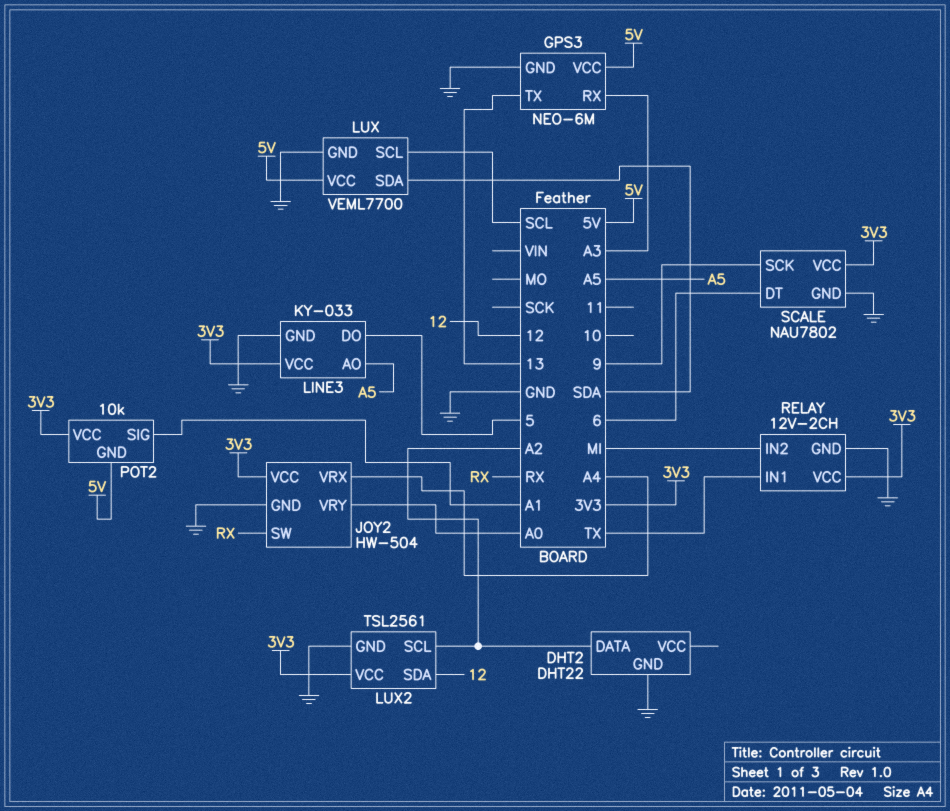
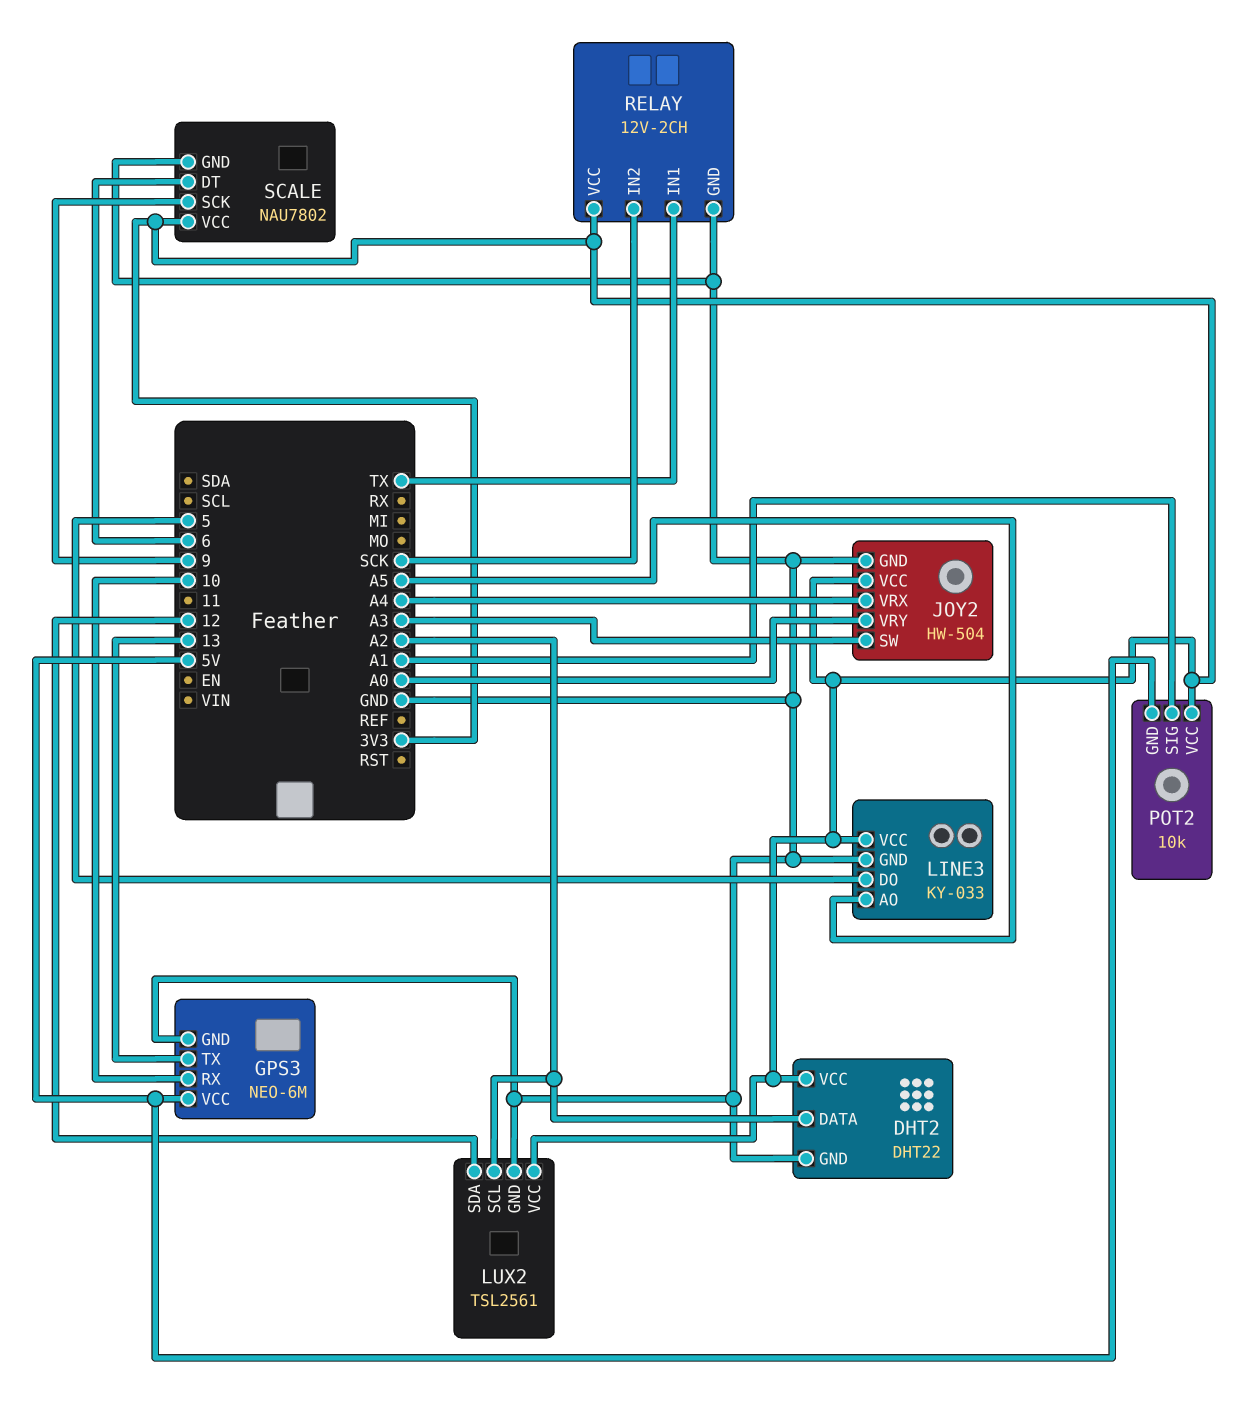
DHT2 pin VCC: none -> 3V3
GPS3 pin RX: A3 -> 10
JOY2 pin SW: RX -> A3
LUX: VEML7700 -> none
LUX pin GND: GND -> none
LUX pin SCL: SCL -> none
LUX pin SDA: SDA -> none
LUX pin VCC: 5V -> none
RELAY pin IN2: MI -> SCK

